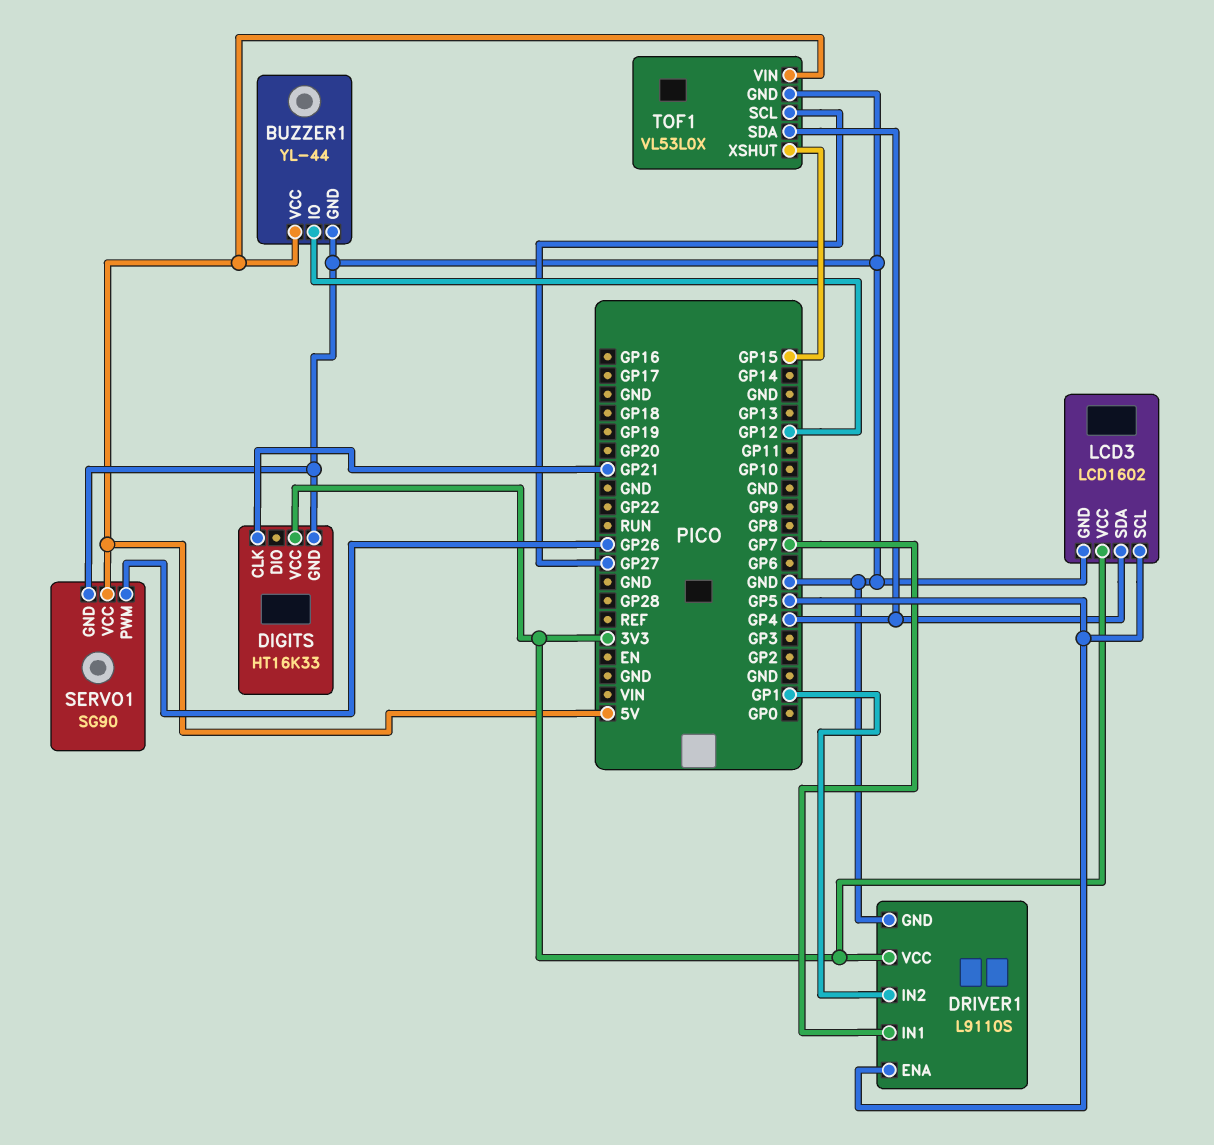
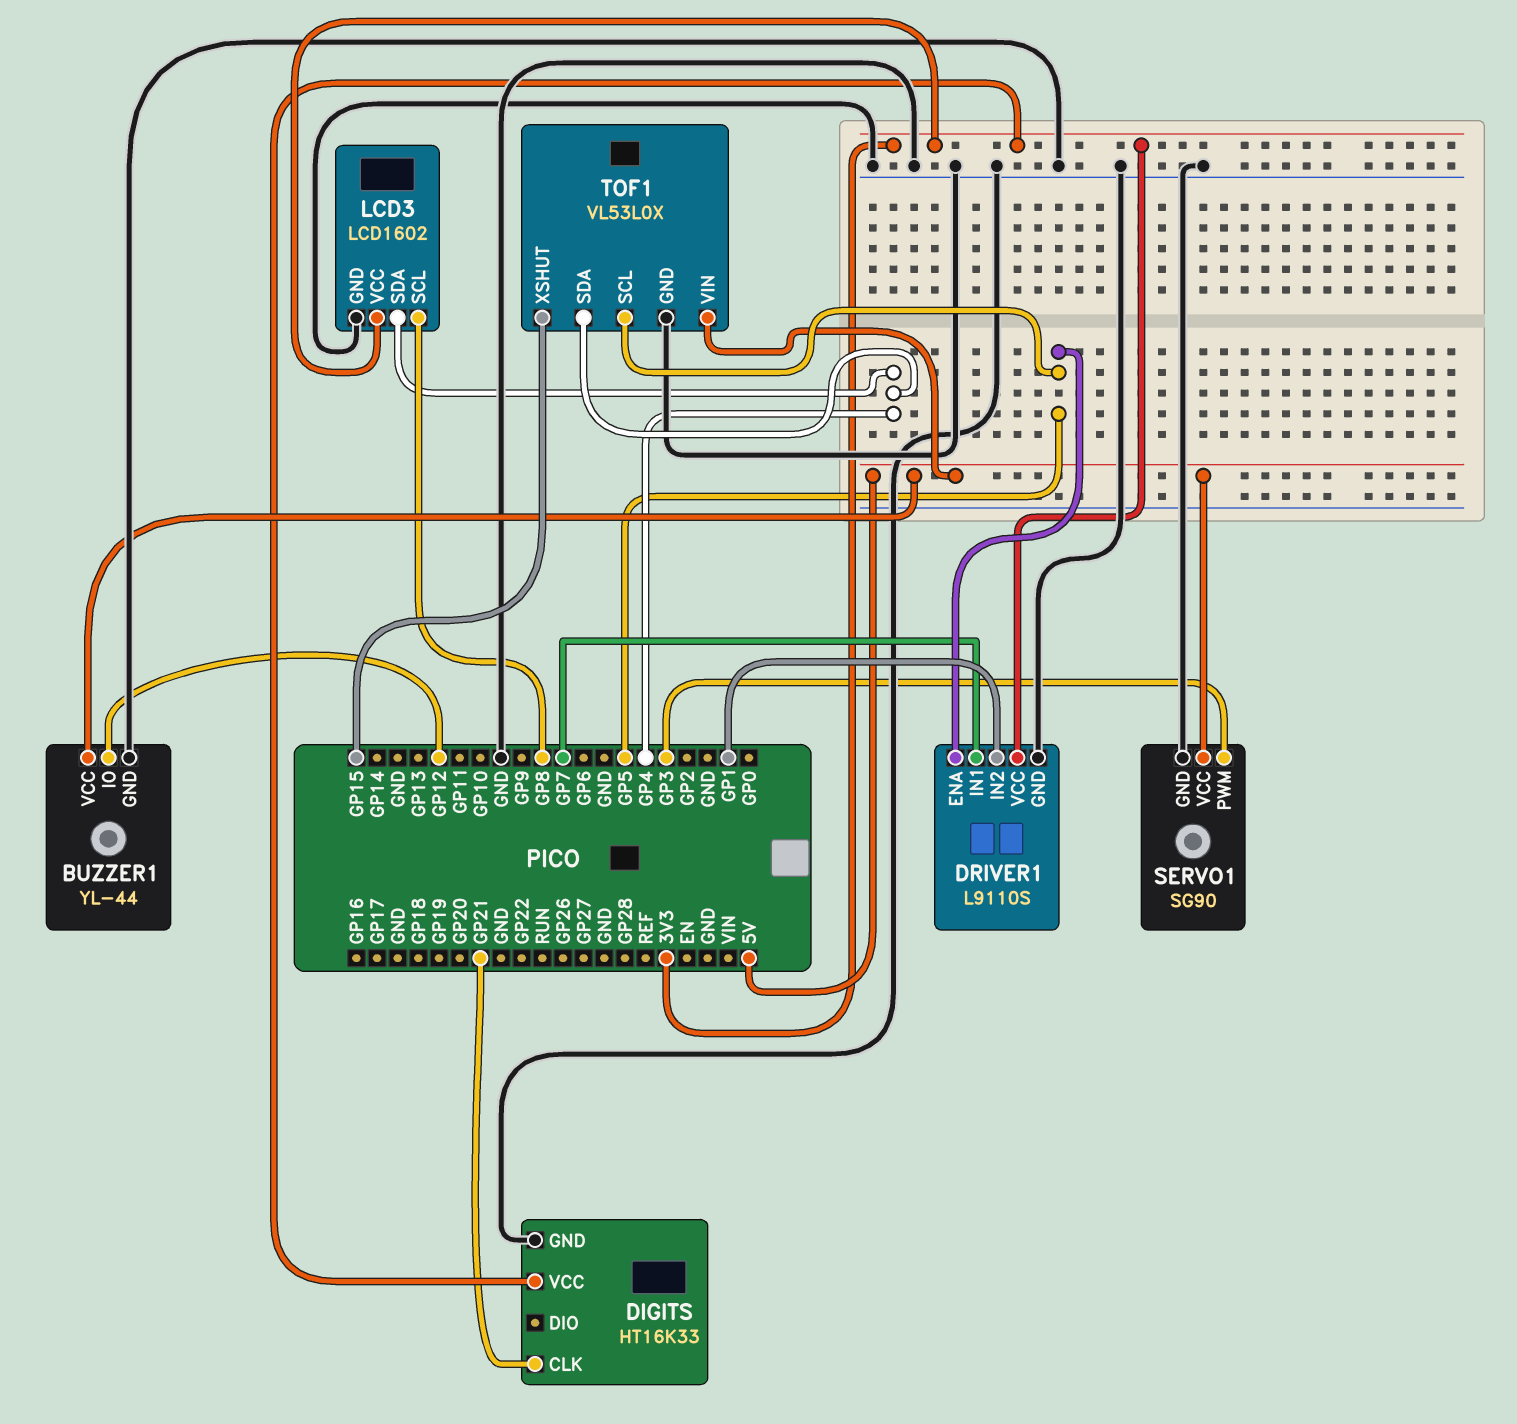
LCD3 pin SCL: GP5 -> GP8
SERVO1 pin PWM: GP26 -> GP3
TOF1 pin SCL: GP27 -> GP5

